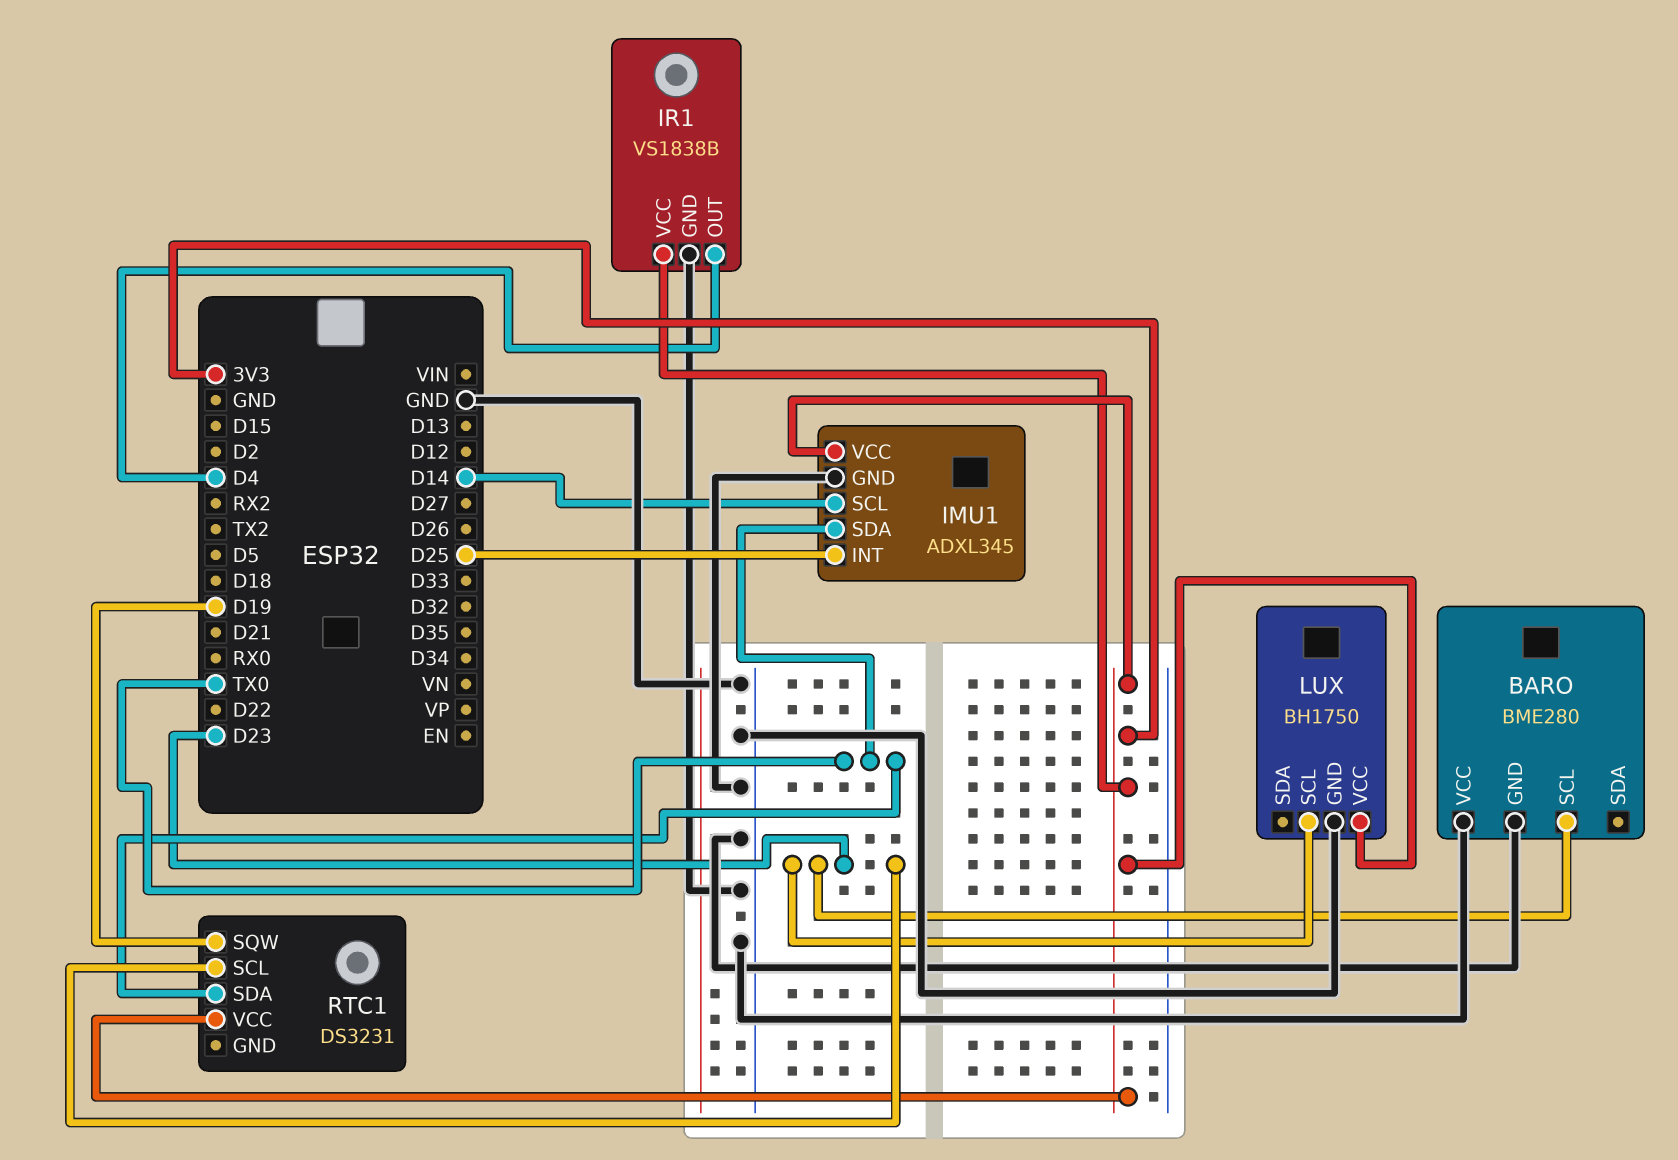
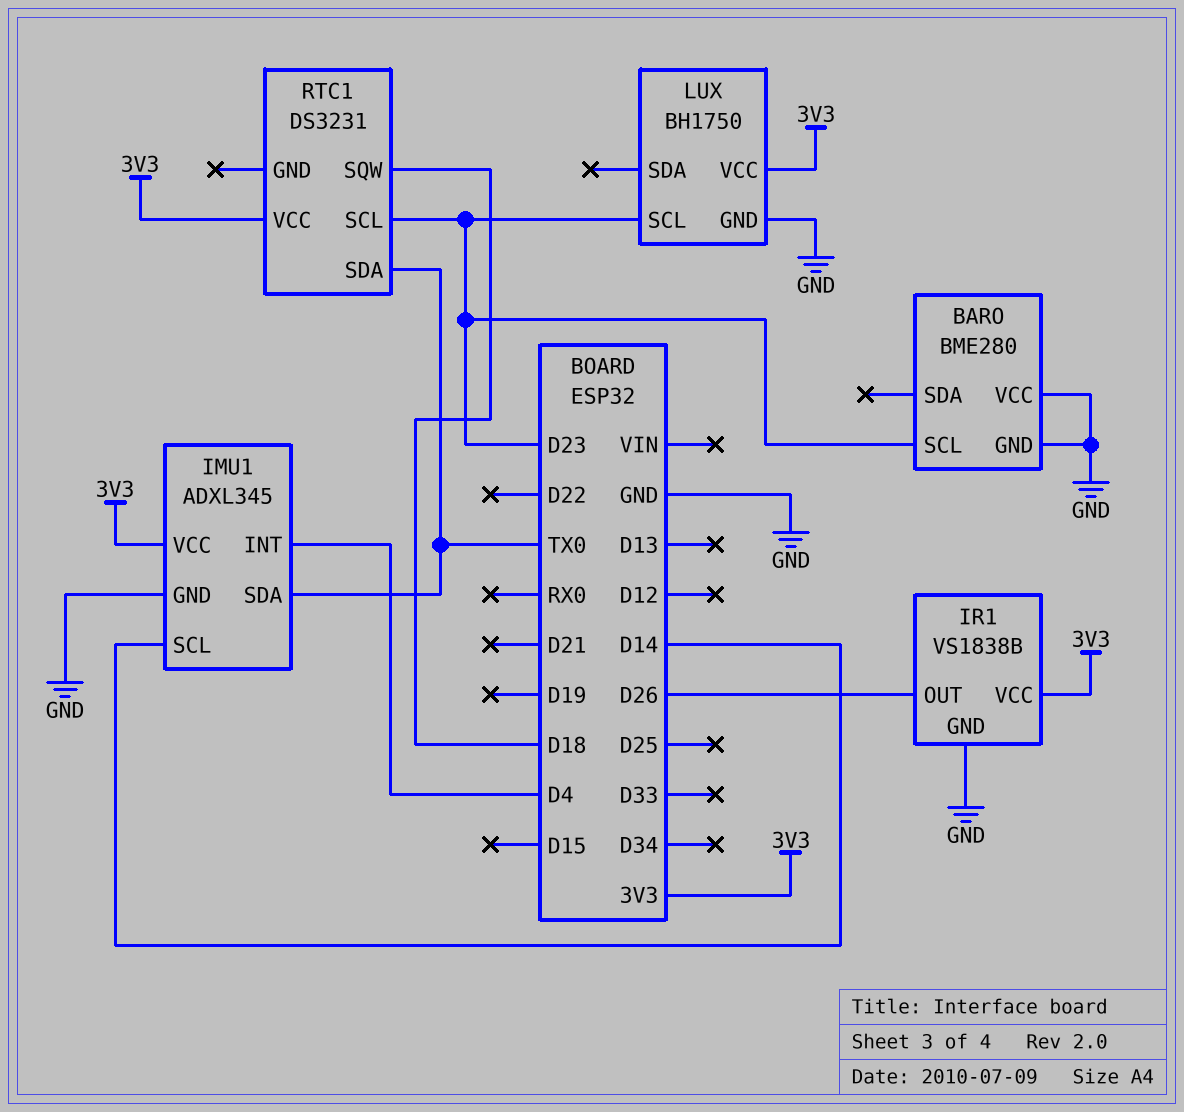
IMU1 pin INT: D25 -> D4
IR1 pin OUT: D4 -> D26
RTC1 pin SQW: D19 -> D18

